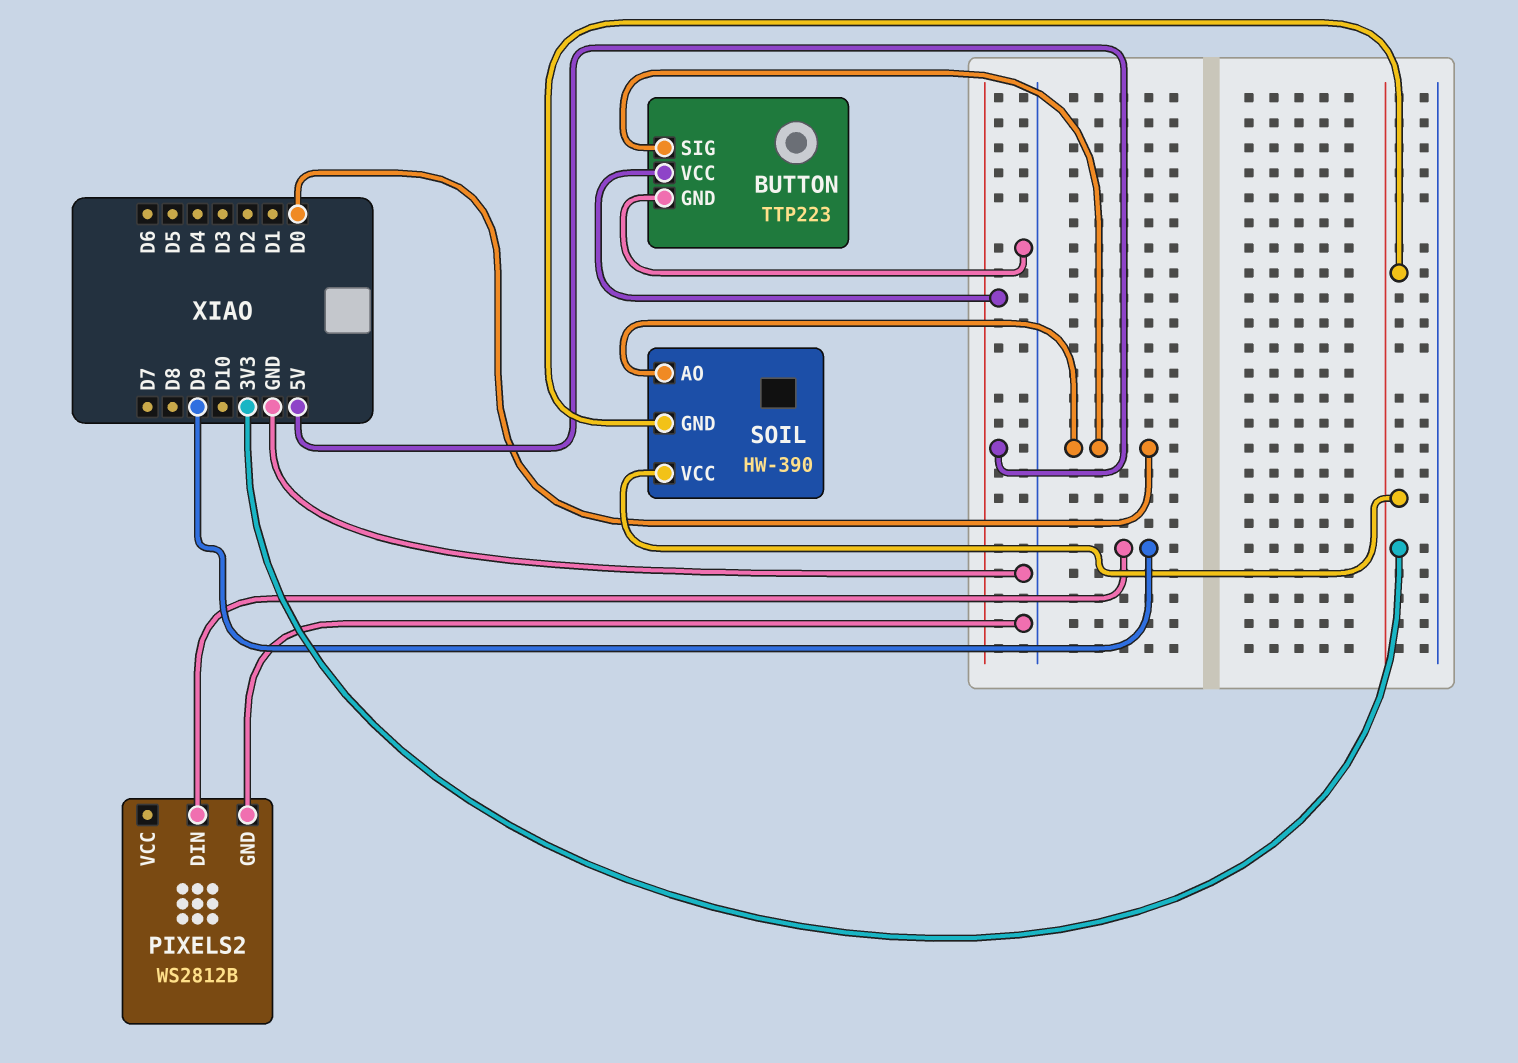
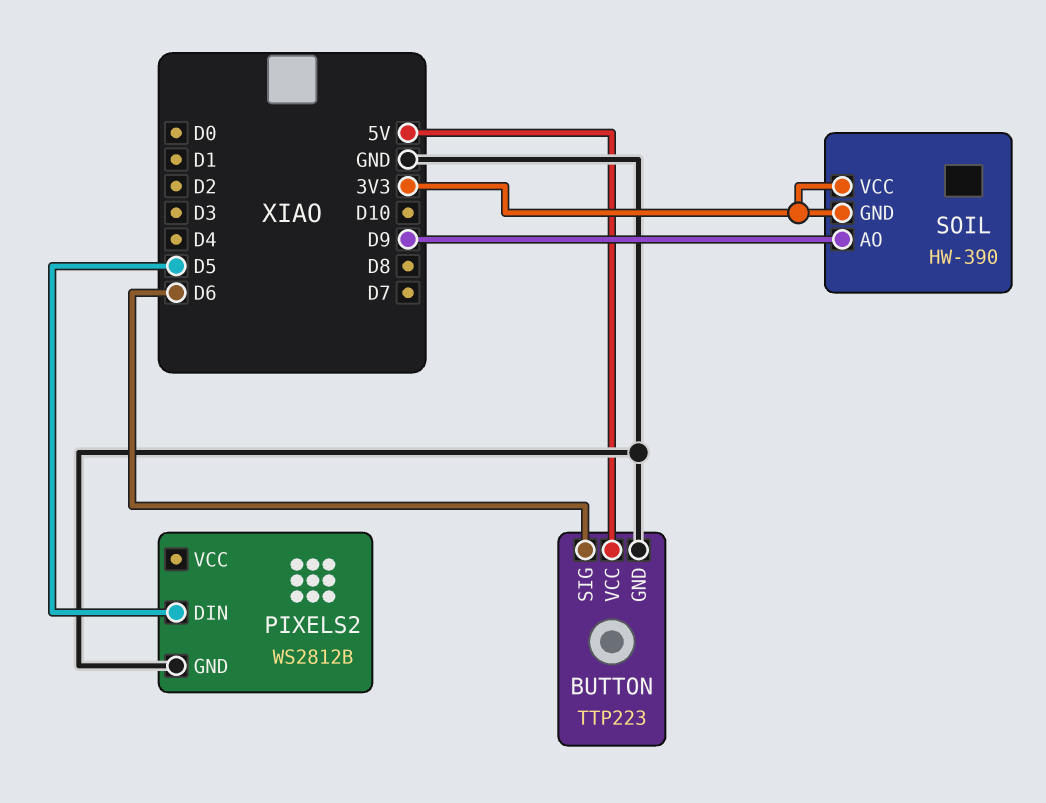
BUTTON pin SIG: D0 -> D6
PIXELS2 pin DIN: D9 -> D5
SOIL pin AO: D0 -> D9

